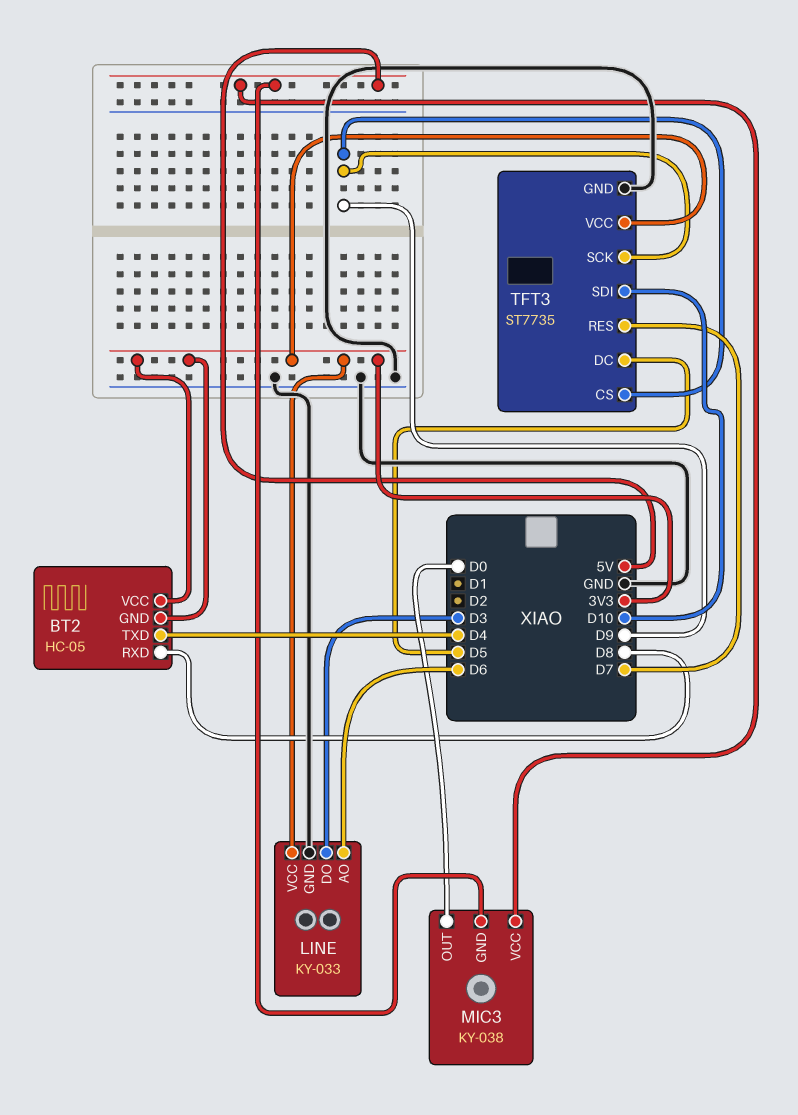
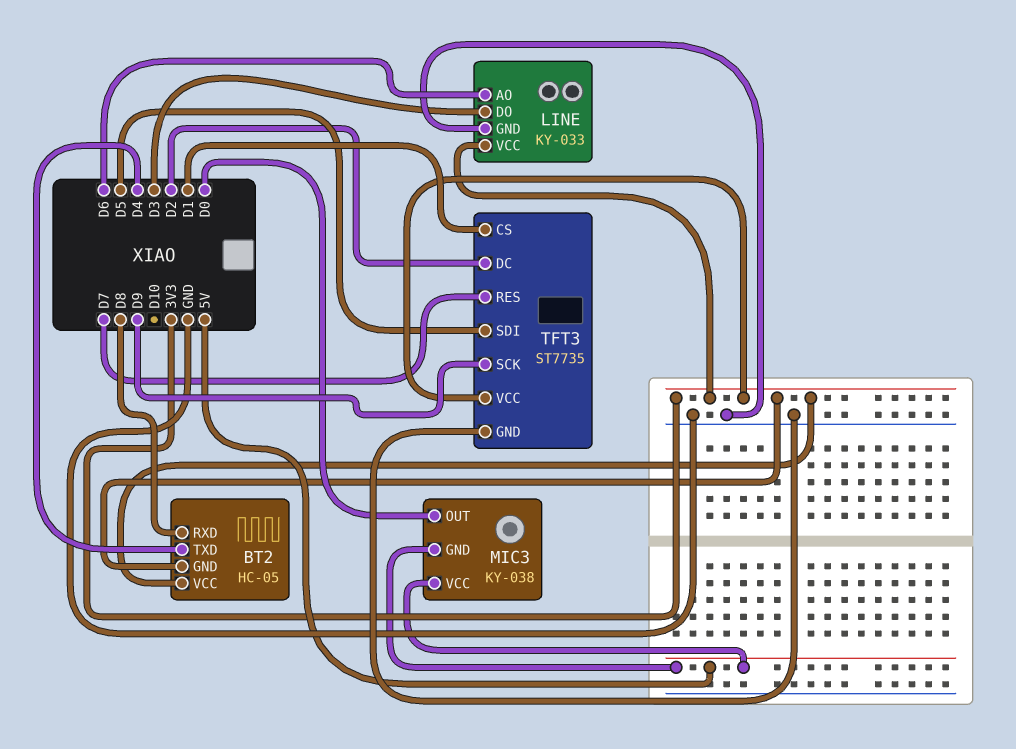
TFT3 pin CS: D9 -> D1
TFT3 pin DC: D5 -> D2
TFT3 pin SDI: D10 -> D5

